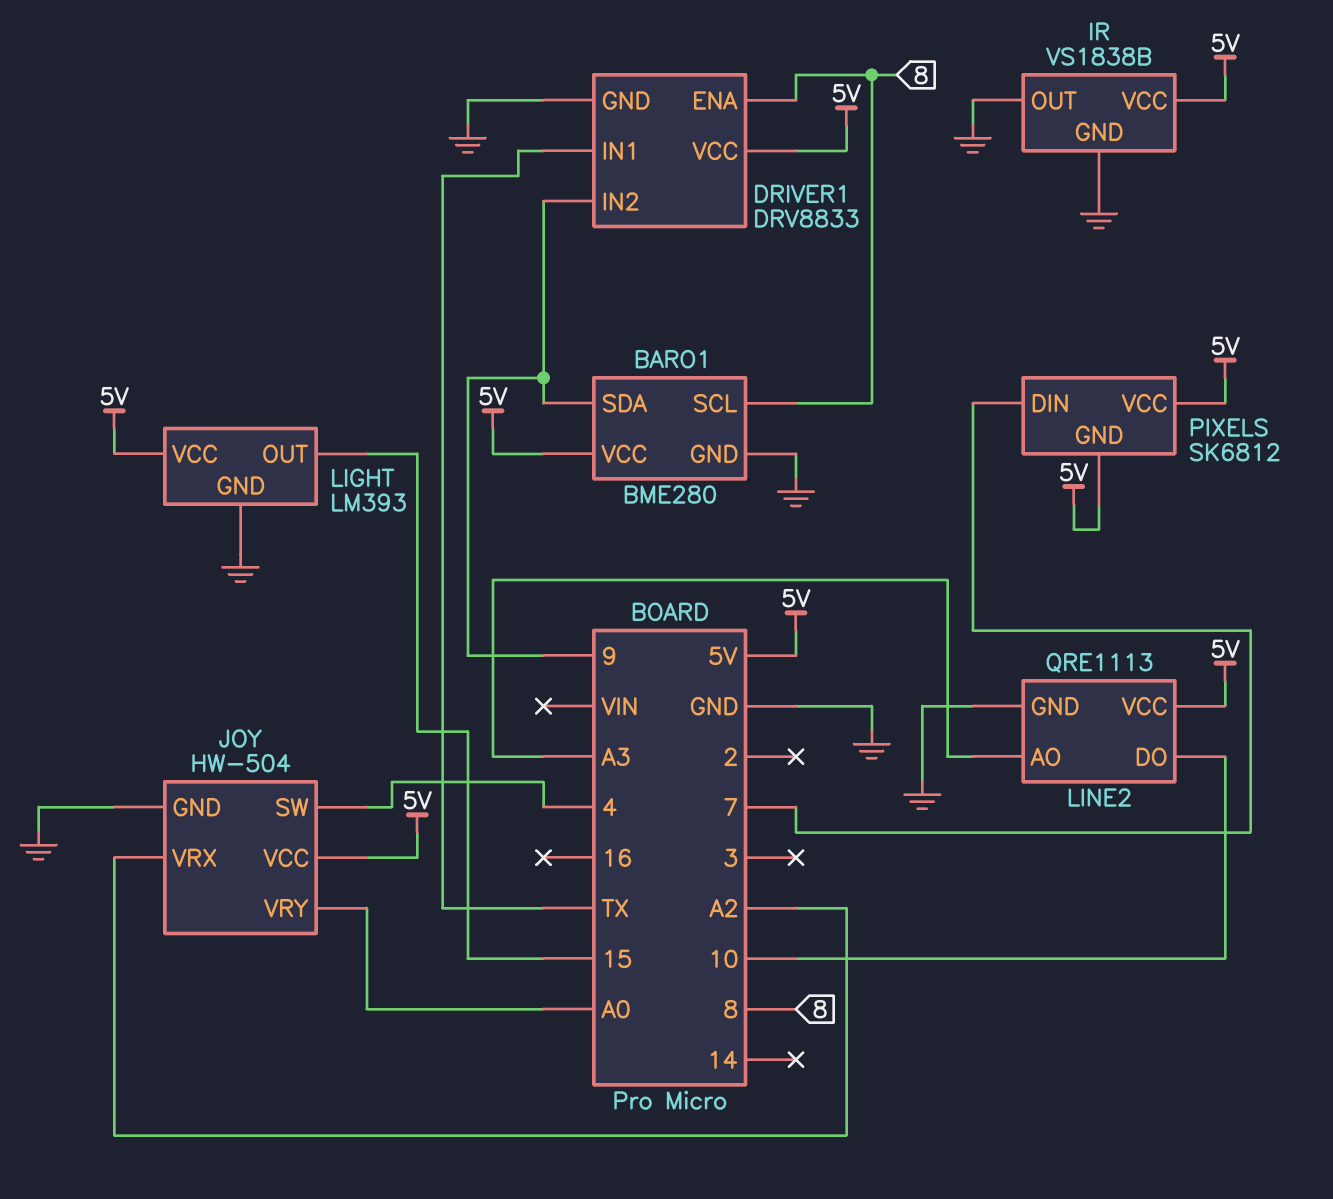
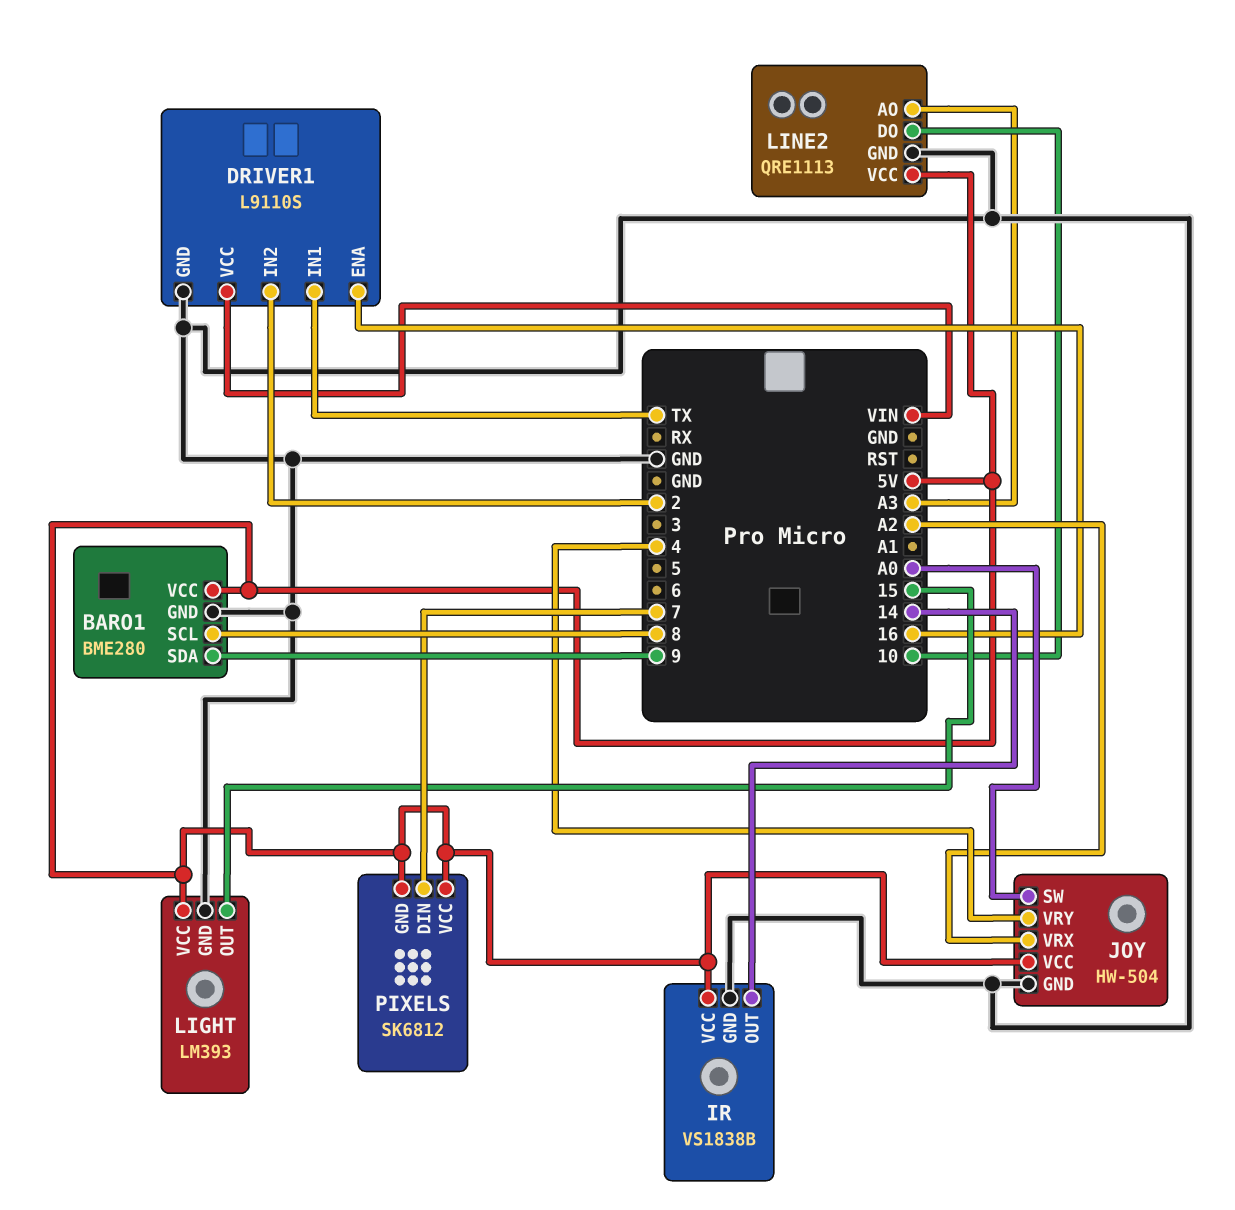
DRIVER1: DRV8833 -> L9110S
DRIVER1 pin ENA: 8 -> 16
DRIVER1 pin IN2: 9 -> 2
DRIVER1 pin VCC: 5V -> VIN
IR pin OUT: GND -> 14
JOY pin SW: 4 -> A0
JOY pin VRY: A0 -> 4

